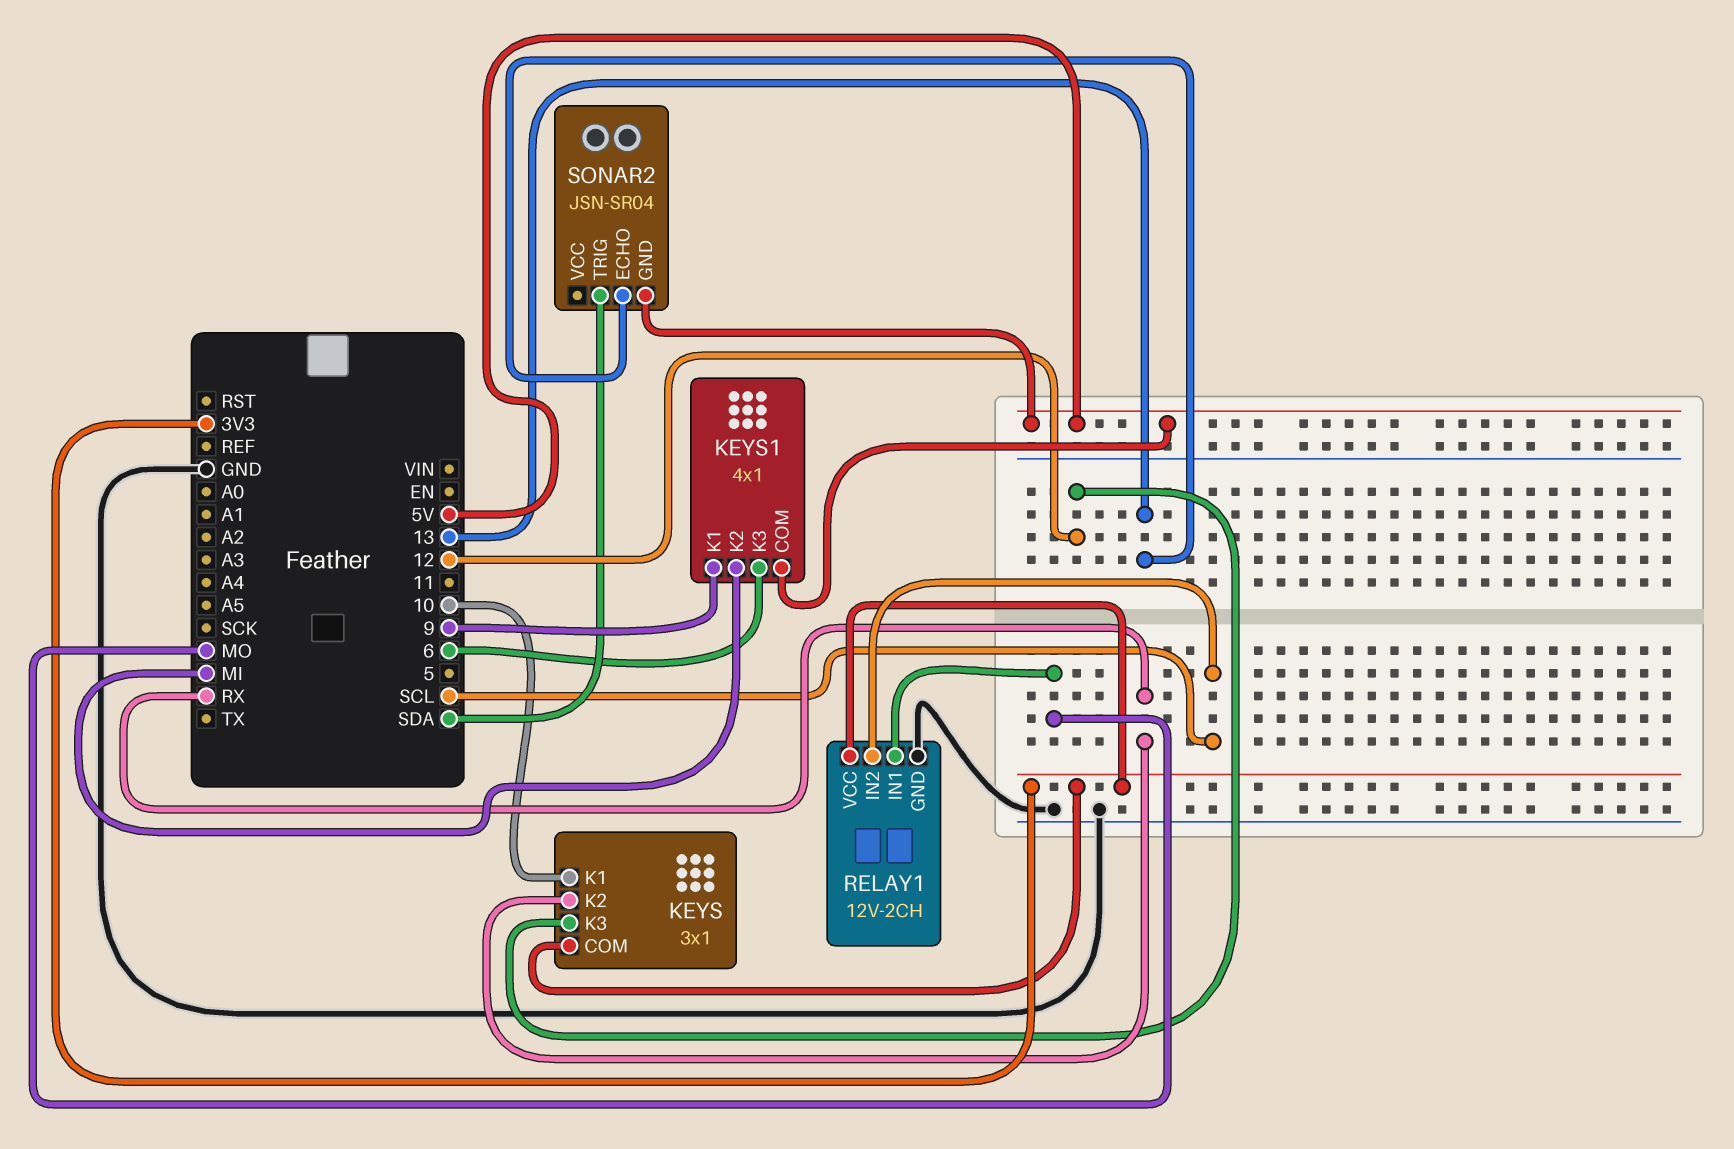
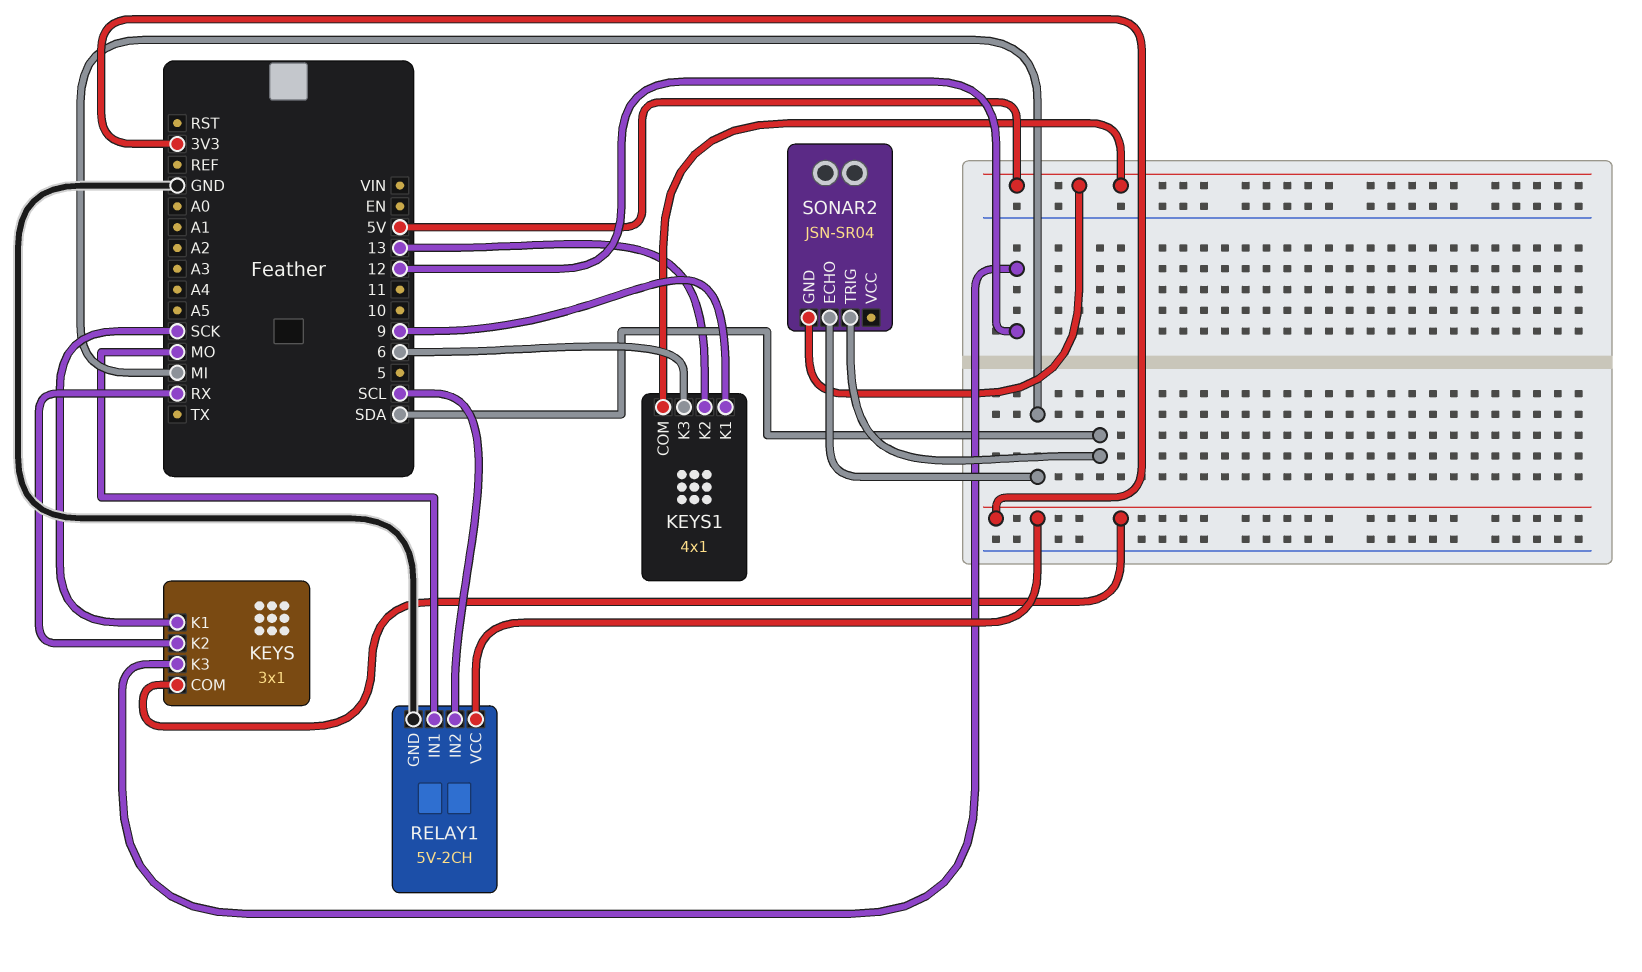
KEYS pin K1: 10 -> SCK
KEYS1 pin K2: MI -> 13
RELAY1: 12V-2CH -> 5V-2CH
SONAR2 pin ECHO: 13 -> MI

